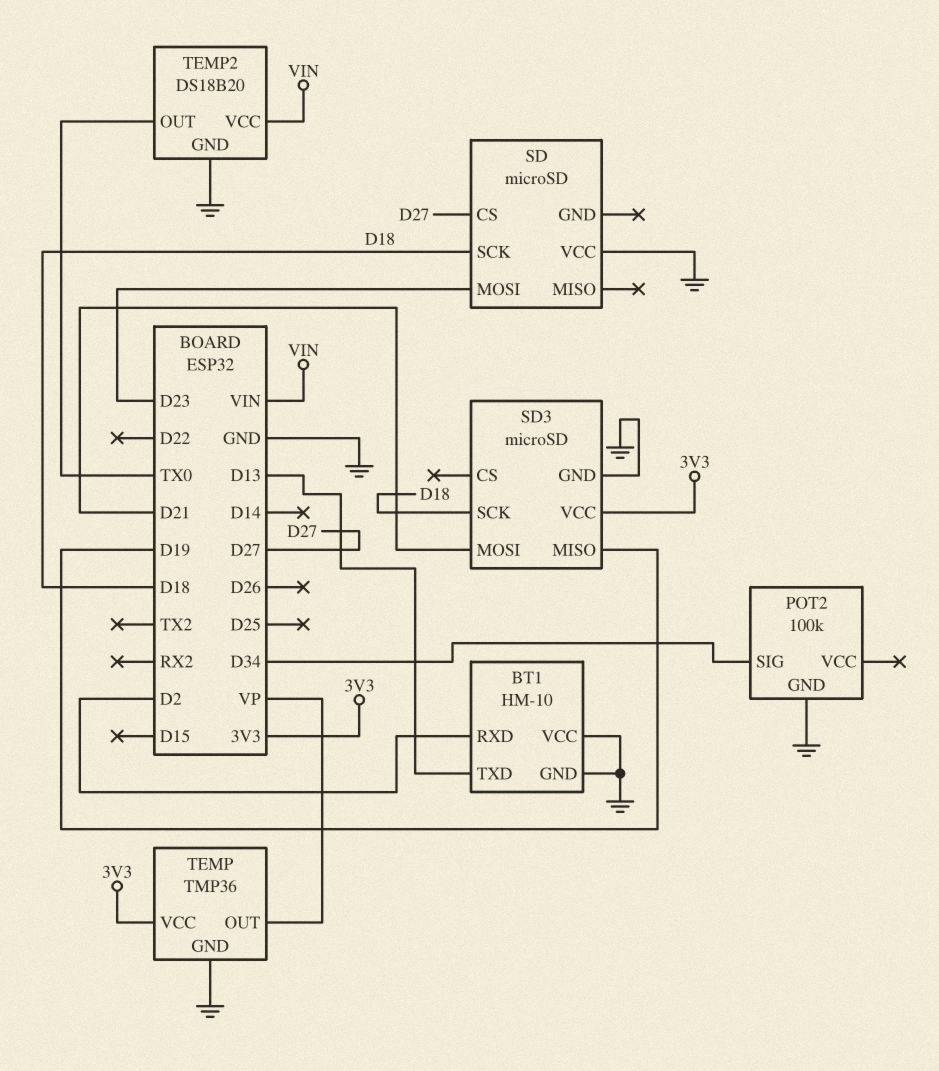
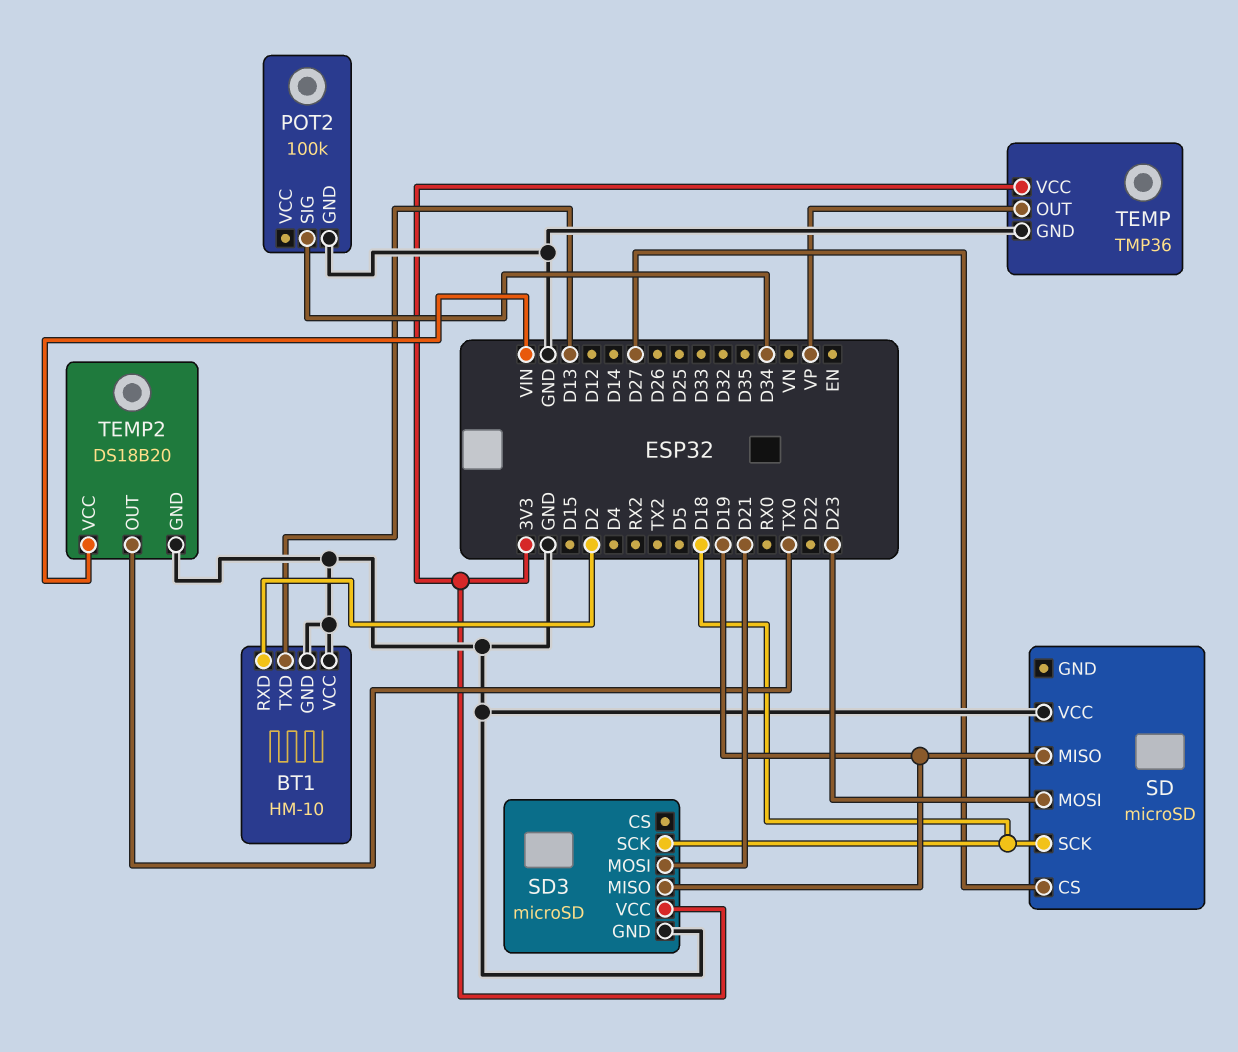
SD pin MISO: none -> D19

